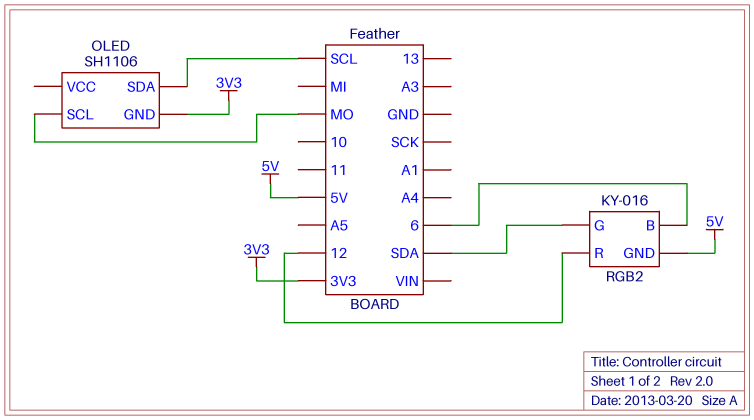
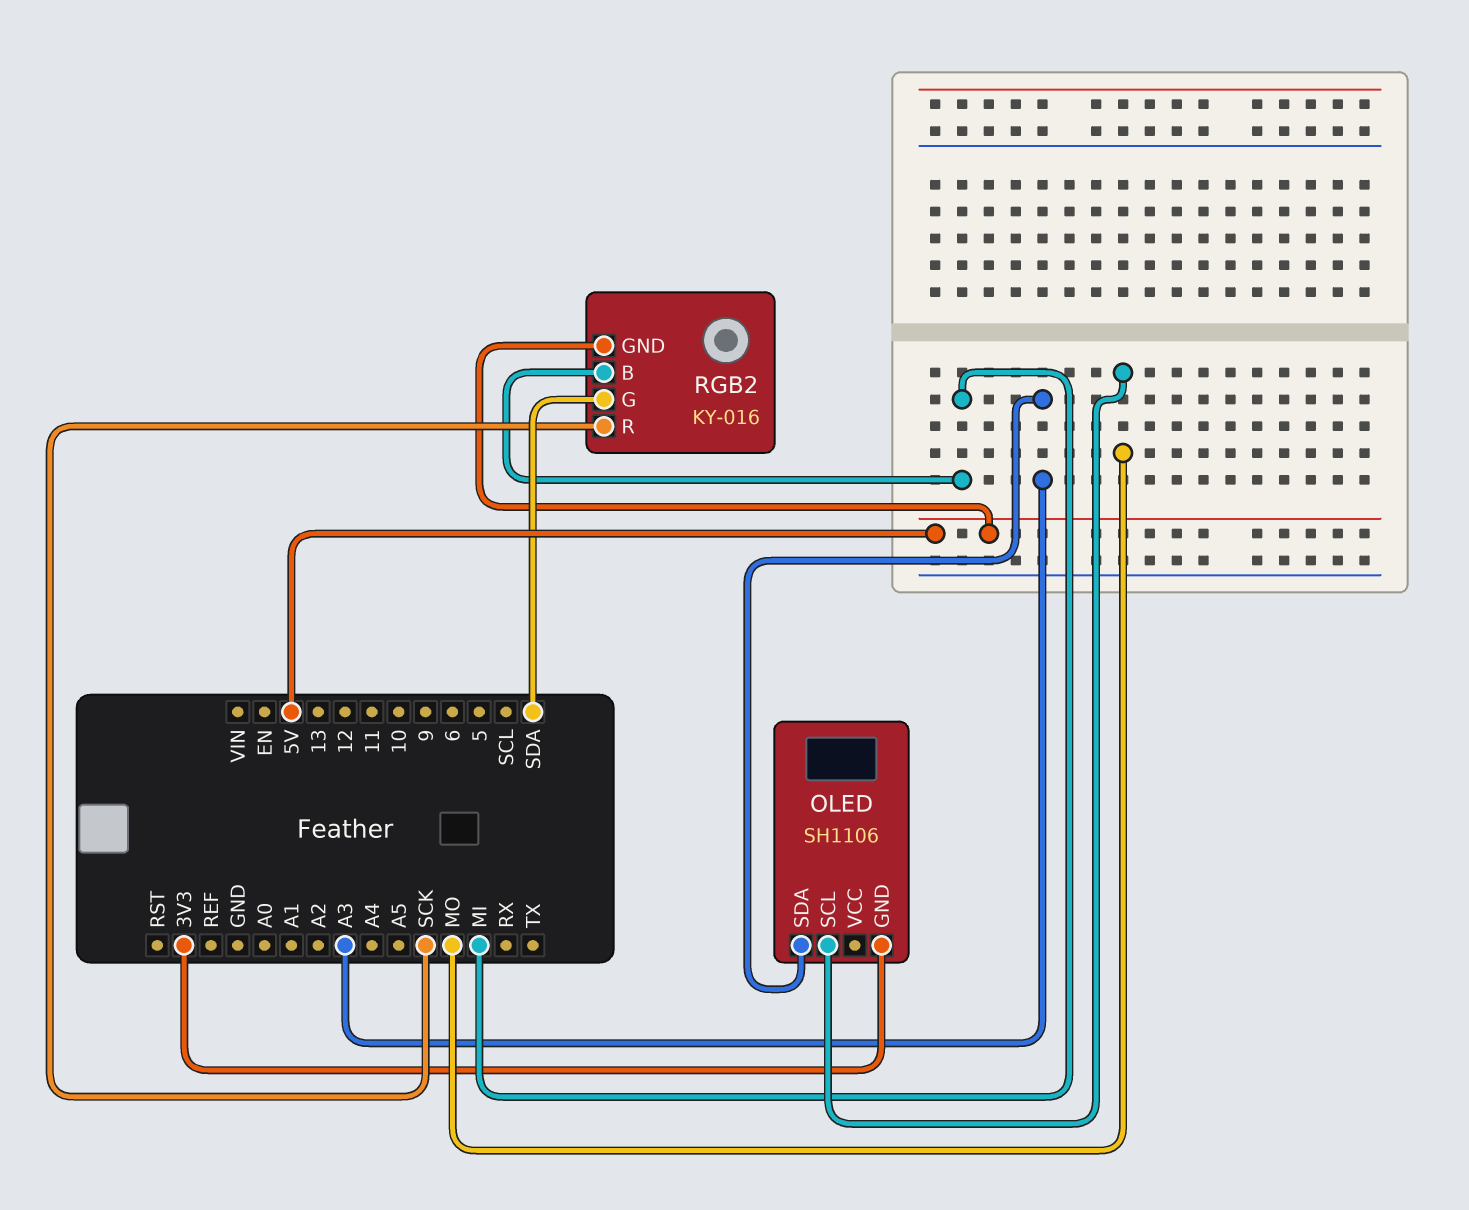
OLED pin SDA: SCL -> A3
RGB2 pin B: 6 -> MI
RGB2 pin R: 12 -> SCK

